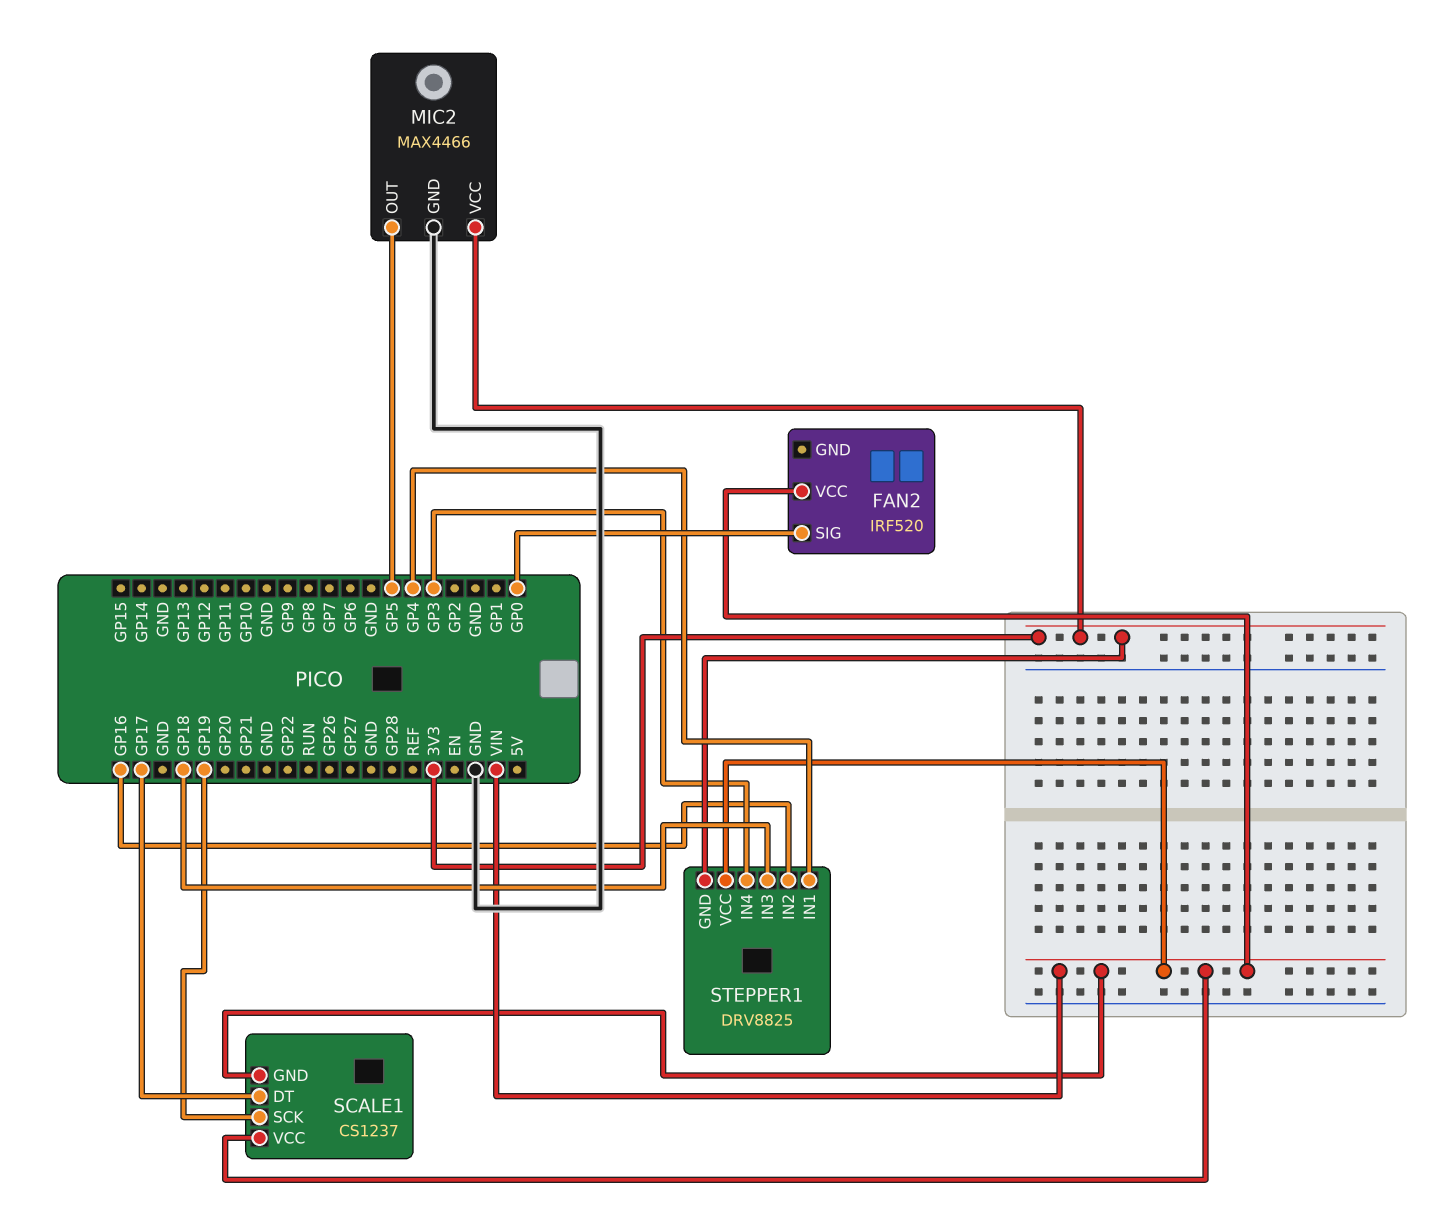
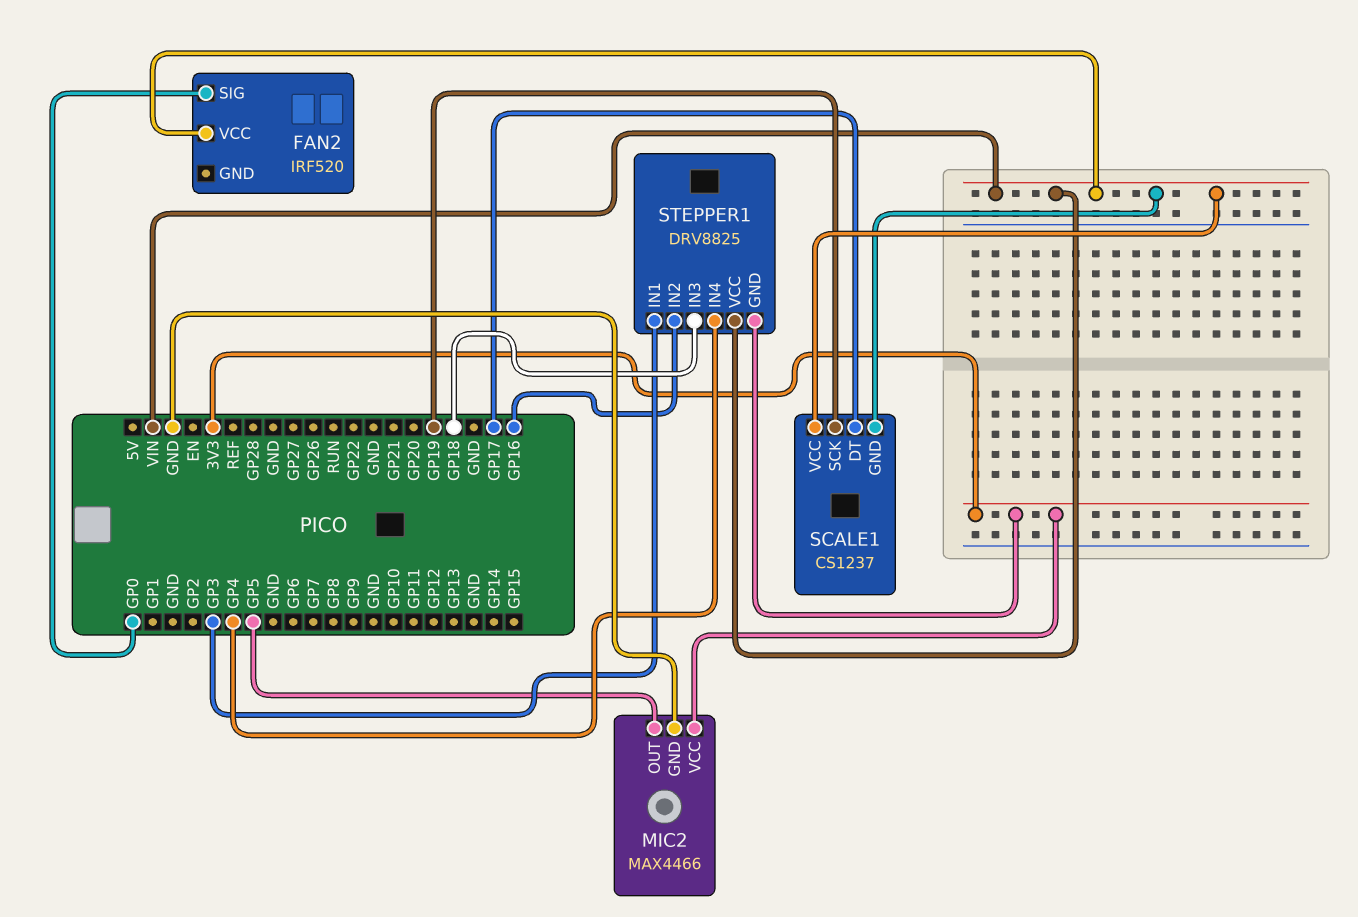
STEPPER1 pin IN1: GP4 -> GP3
STEPPER1 pin IN4: GP3 -> GP4

